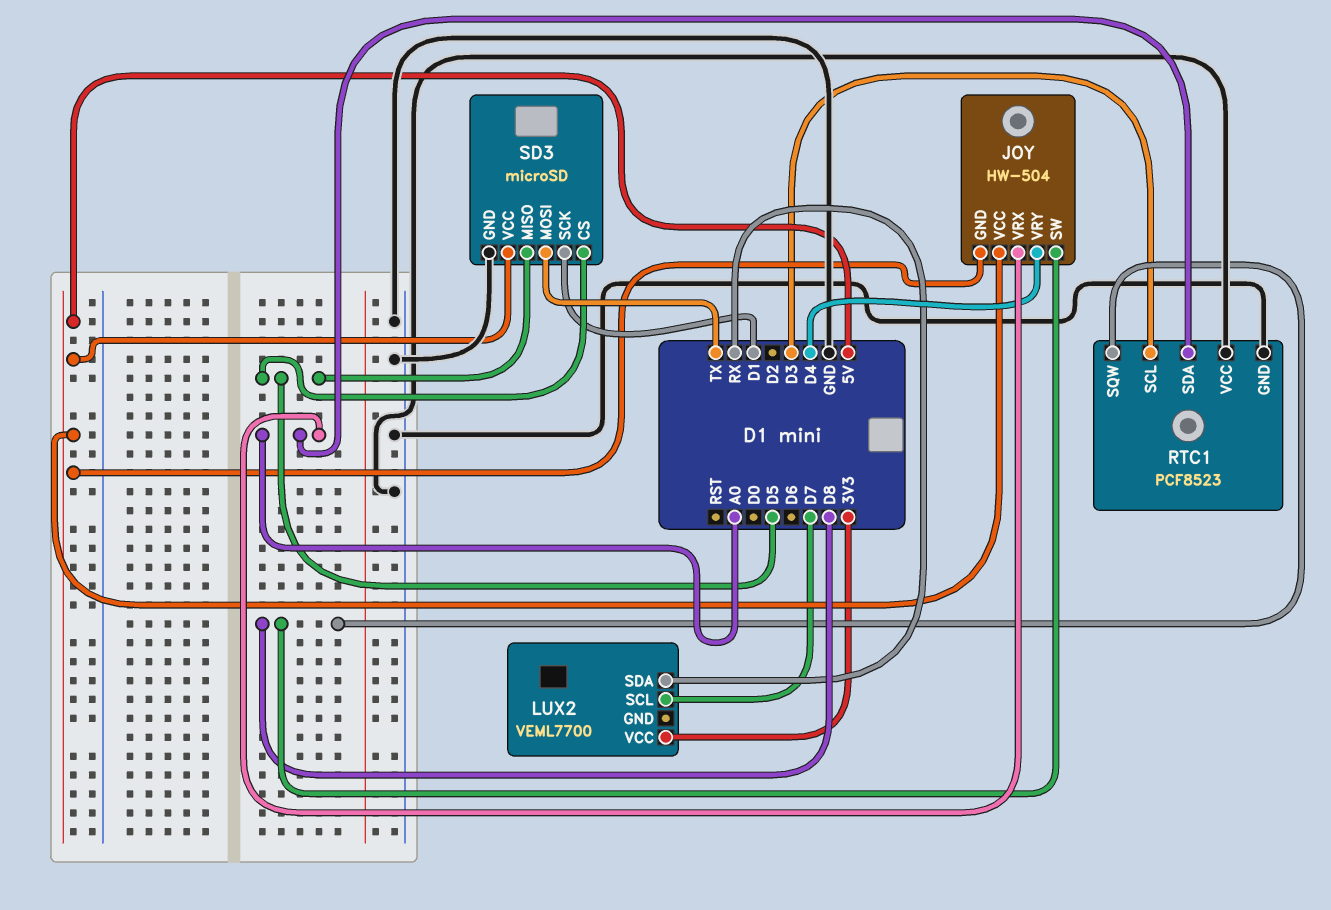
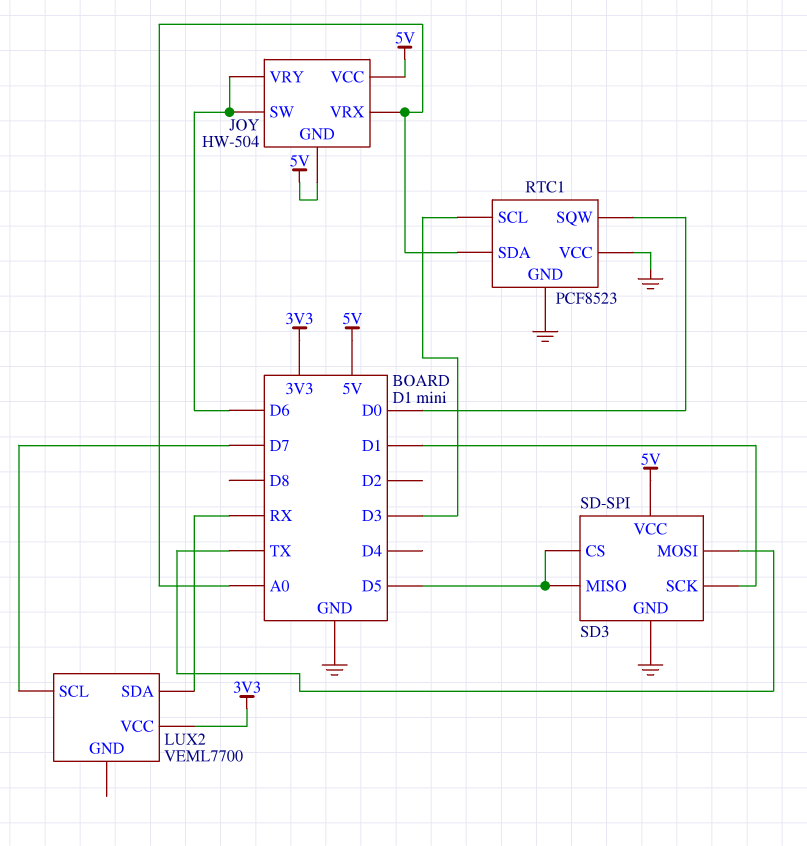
JOY pin SW: D8 -> D6
JOY pin VRY: D4 -> D6
RTC1 pin SQW: D8 -> D0
SD3: microSD -> SD-SPI

